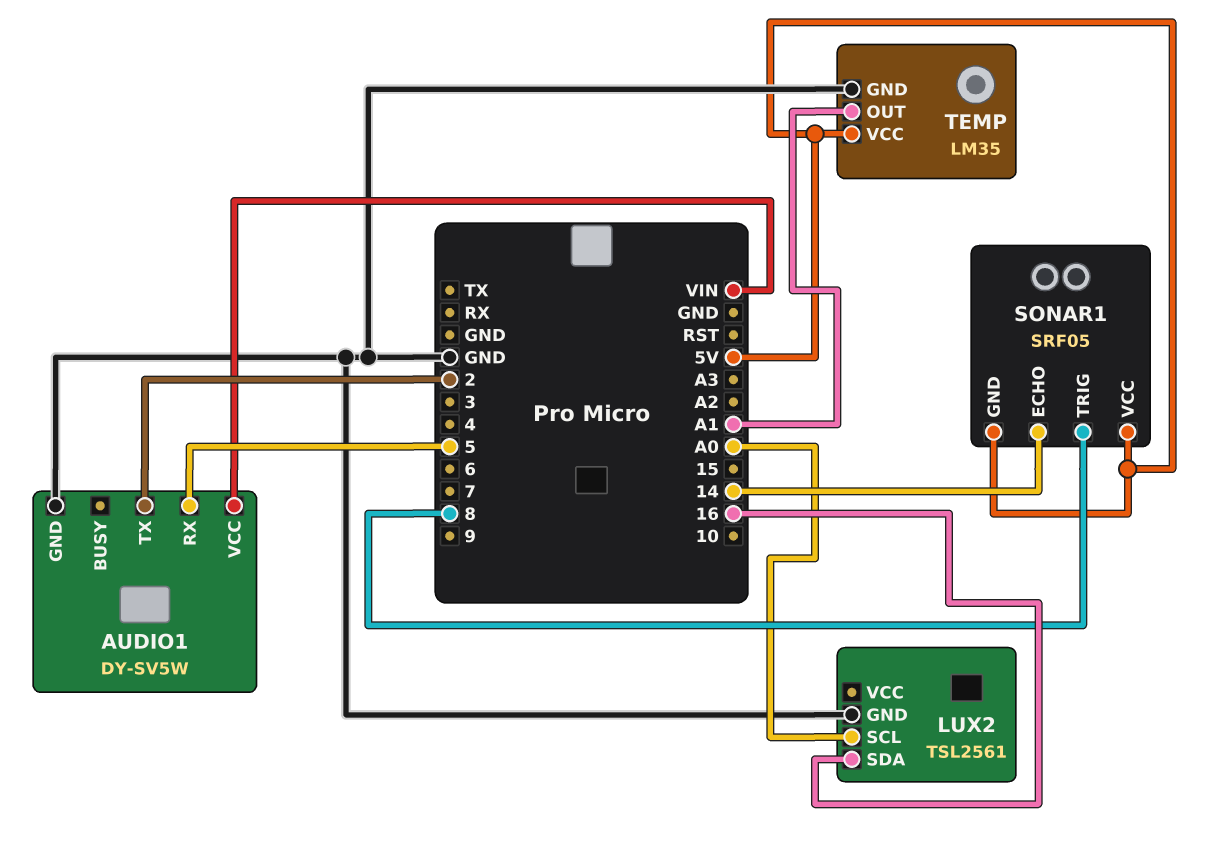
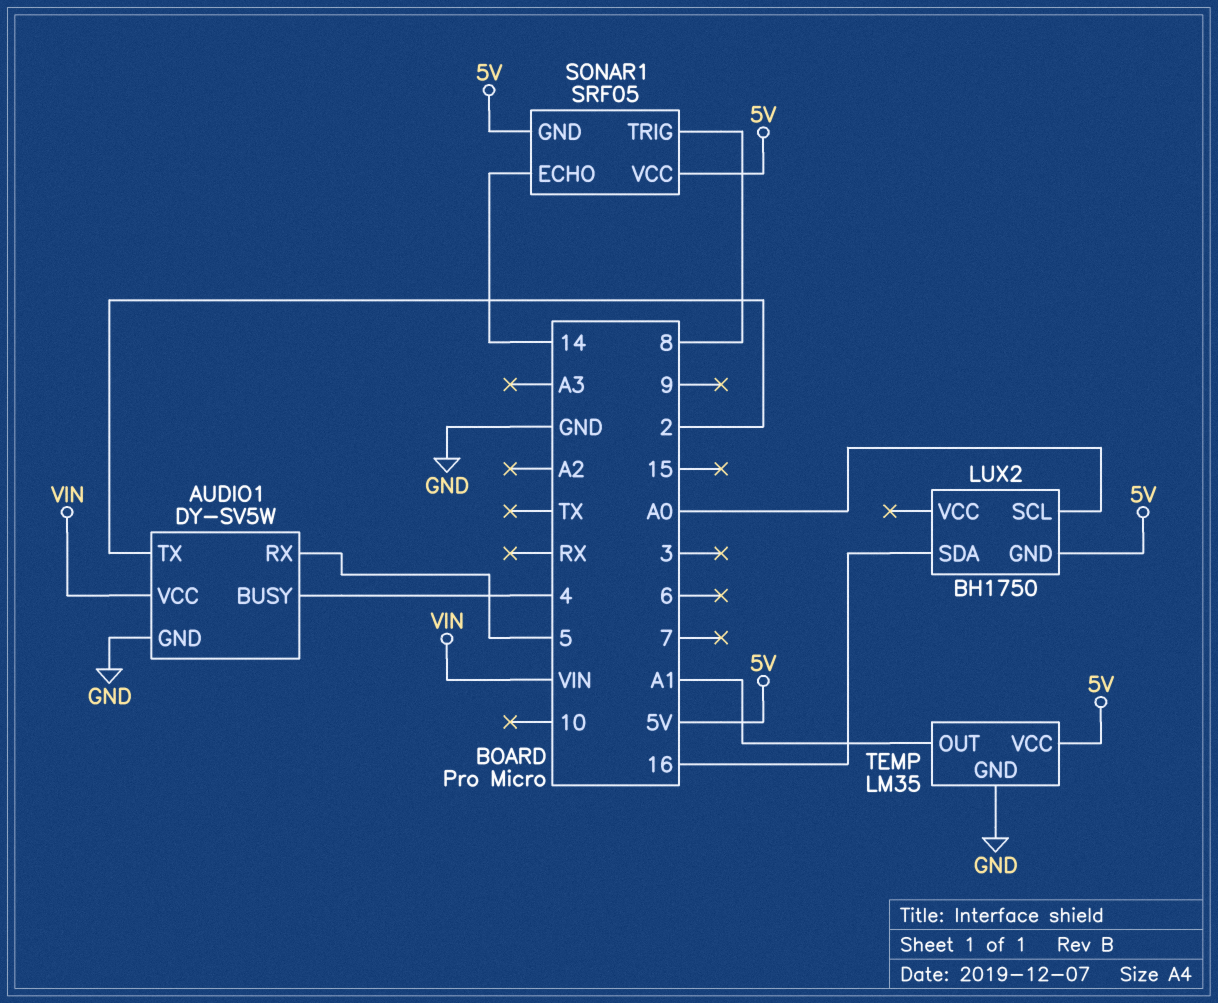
AUDIO1 pin BUSY: none -> 4
LUX2: TSL2561 -> BH1750
LUX2 pin GND: GND -> 5V

